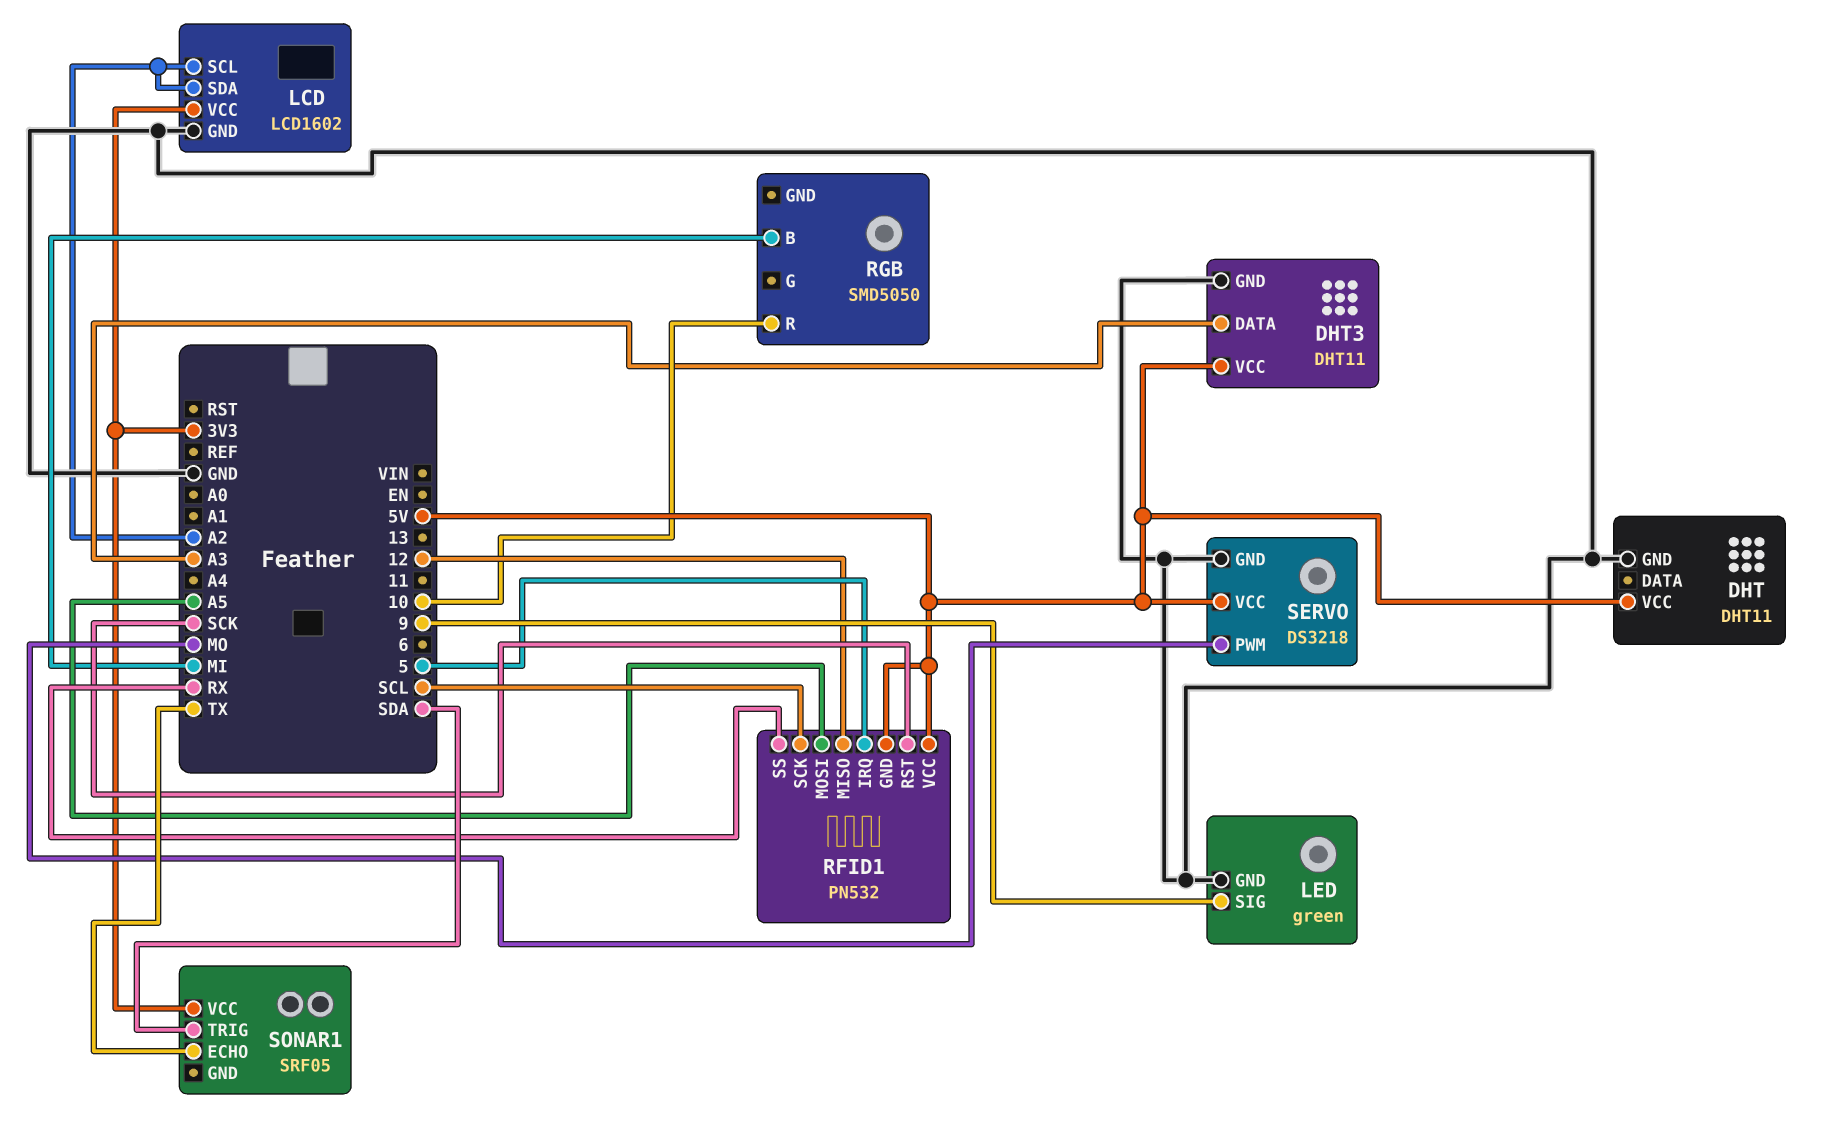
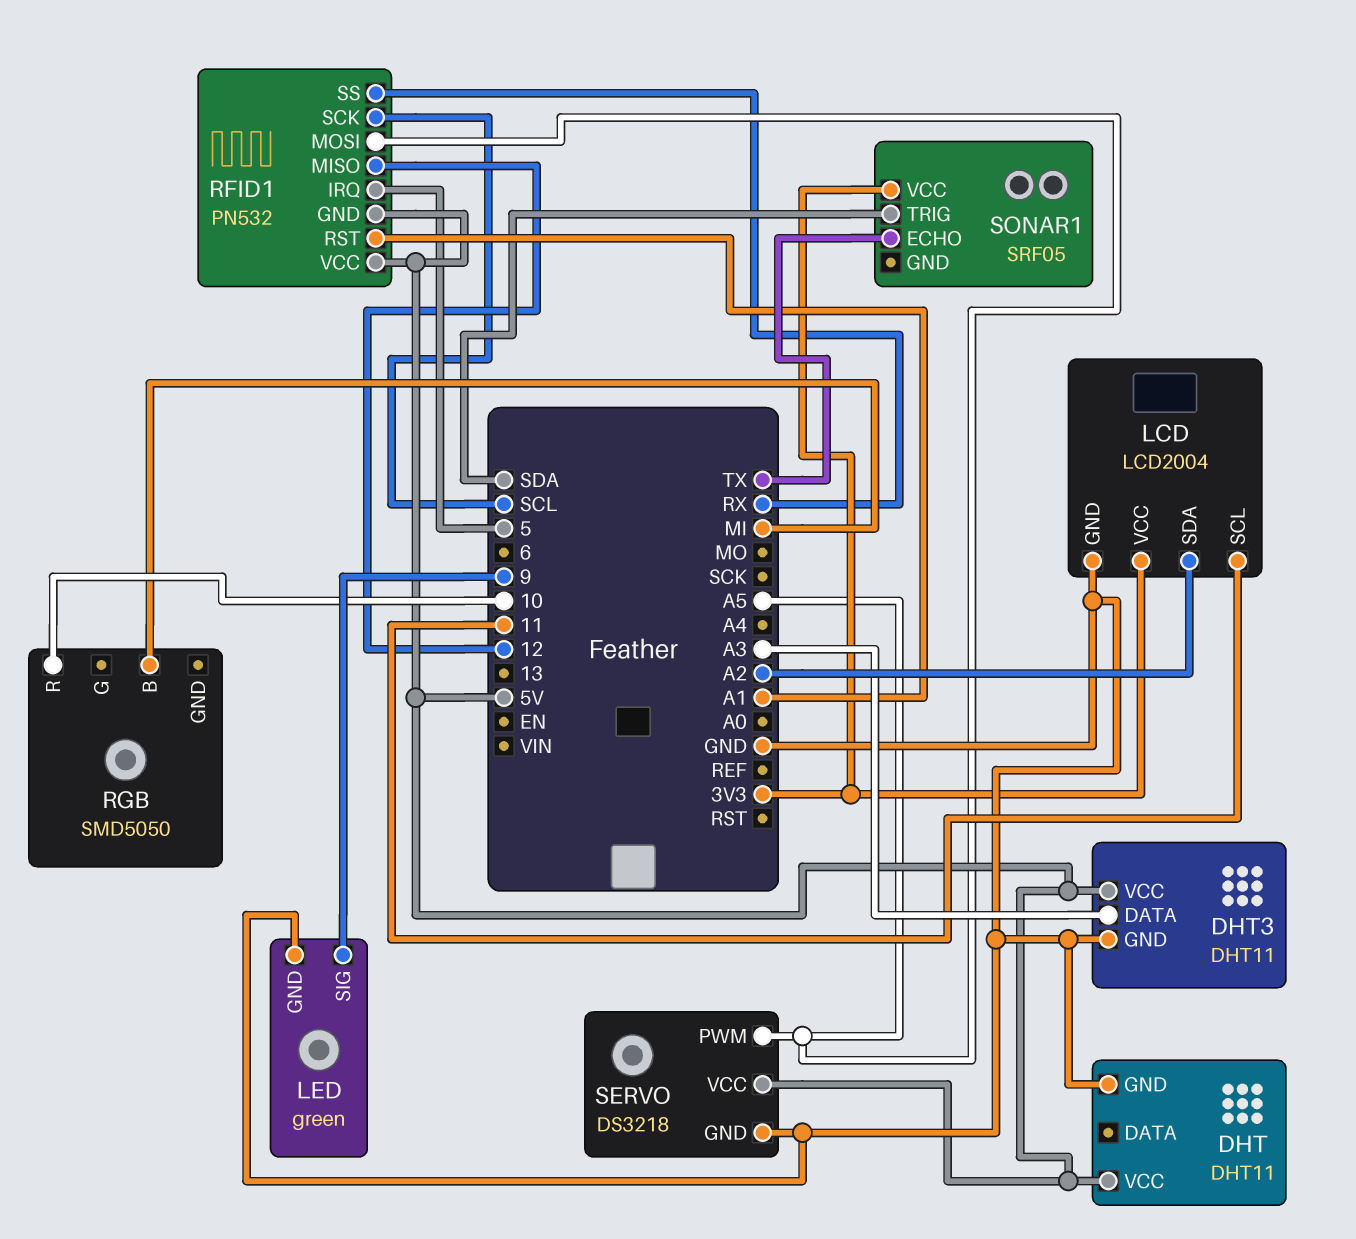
LCD: LCD1602 -> LCD2004
LCD pin SCL: A2 -> 11
RFID1 pin RST: SCK -> A1
SERVO pin PWM: MO -> A5

